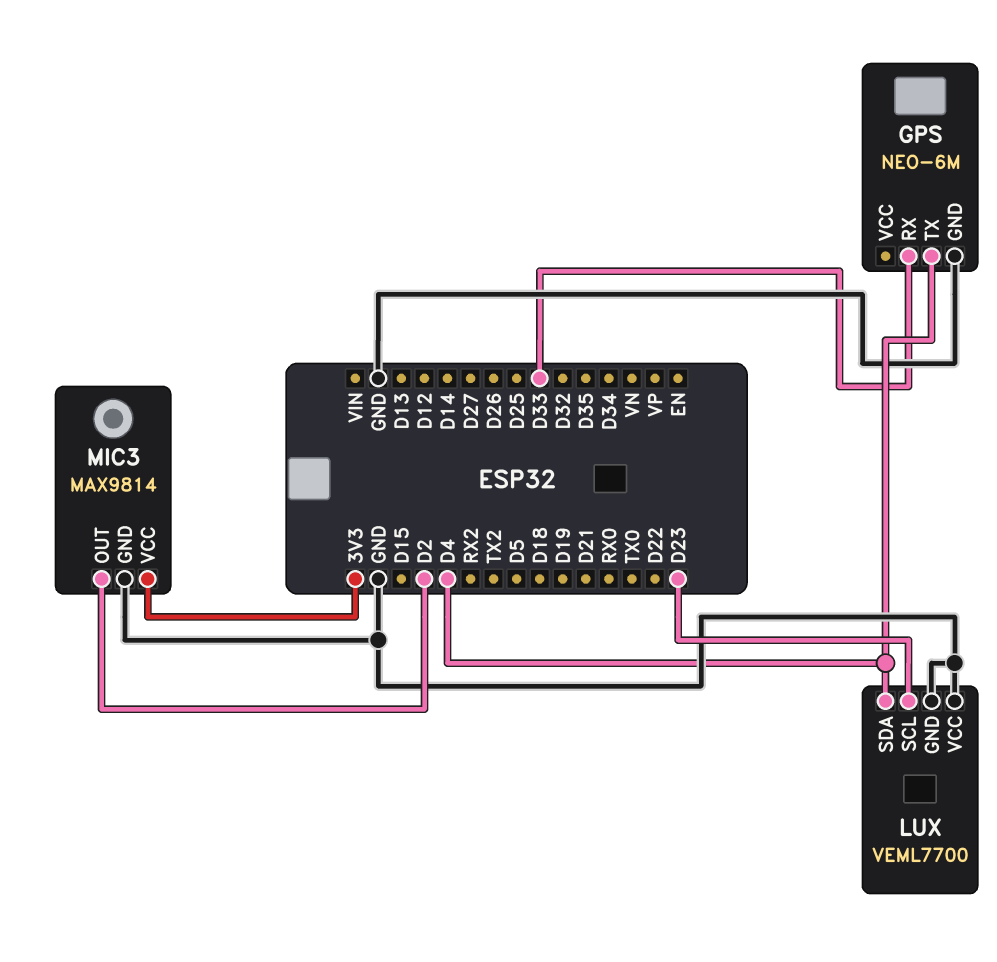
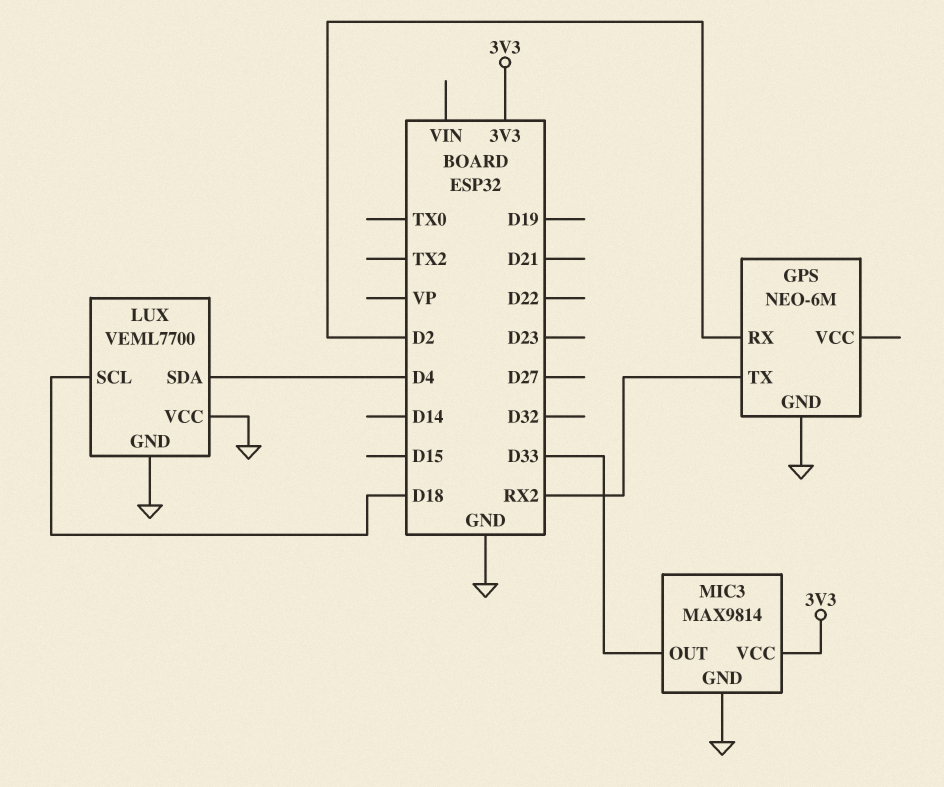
GPS pin RX: D33 -> D2
GPS pin TX: D4 -> RX2
LUX pin SCL: D23 -> D18
MIC3 pin OUT: D2 -> D33

